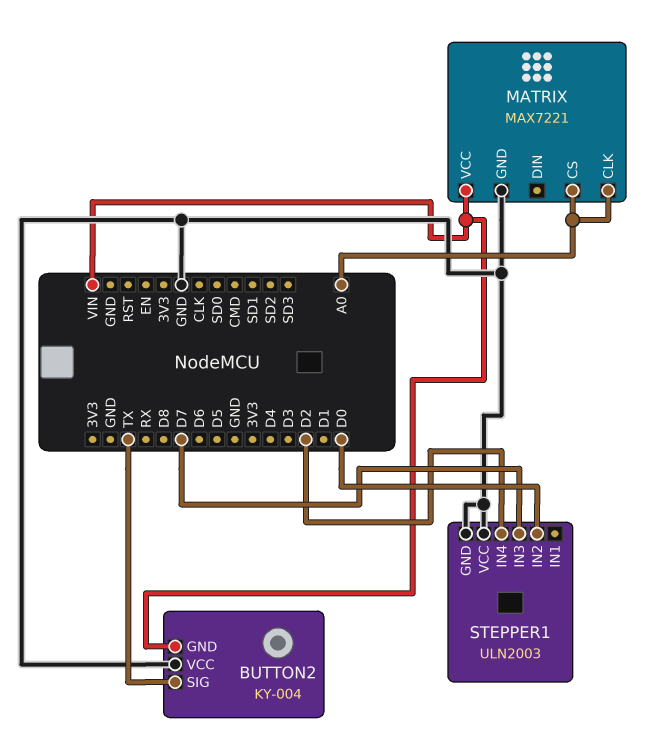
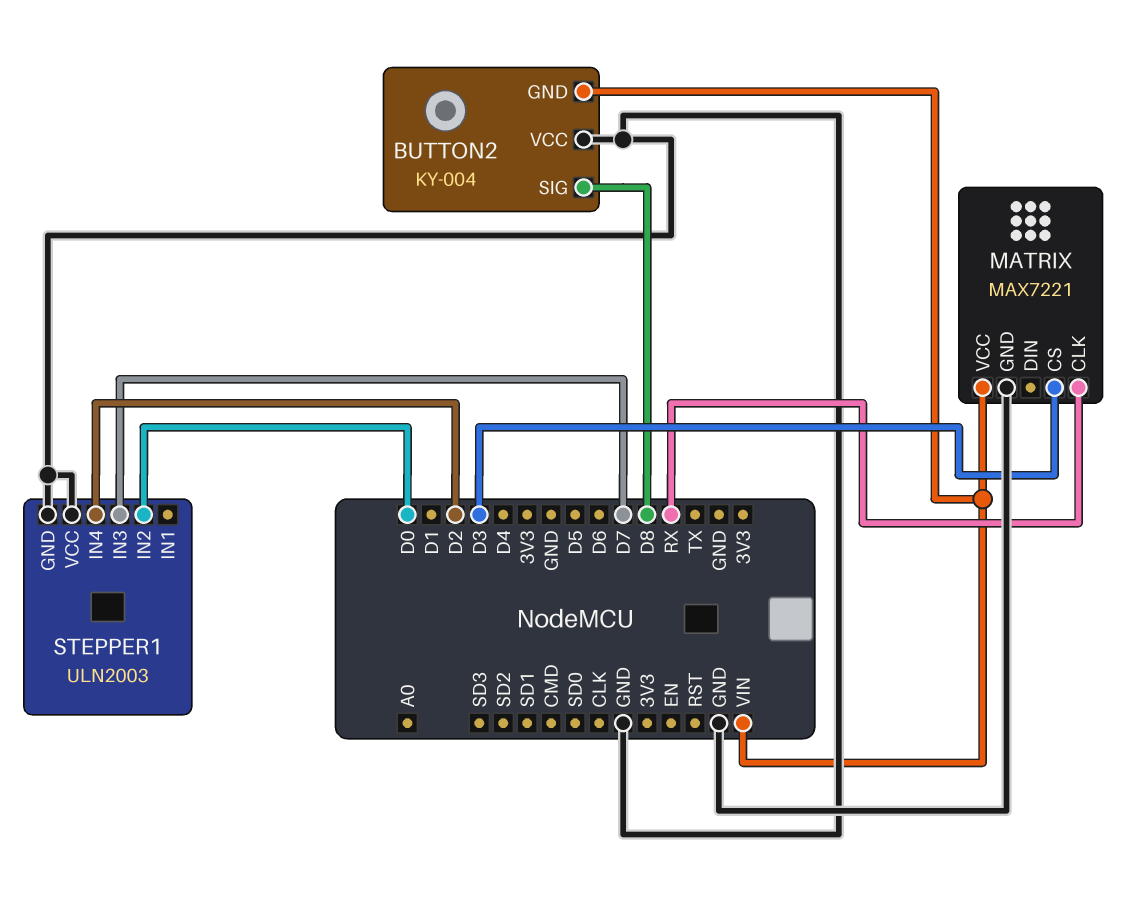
BUTTON2 pin SIG: TX -> D8
MATRIX pin CLK: A0 -> RX
MATRIX pin CS: A0 -> D3

